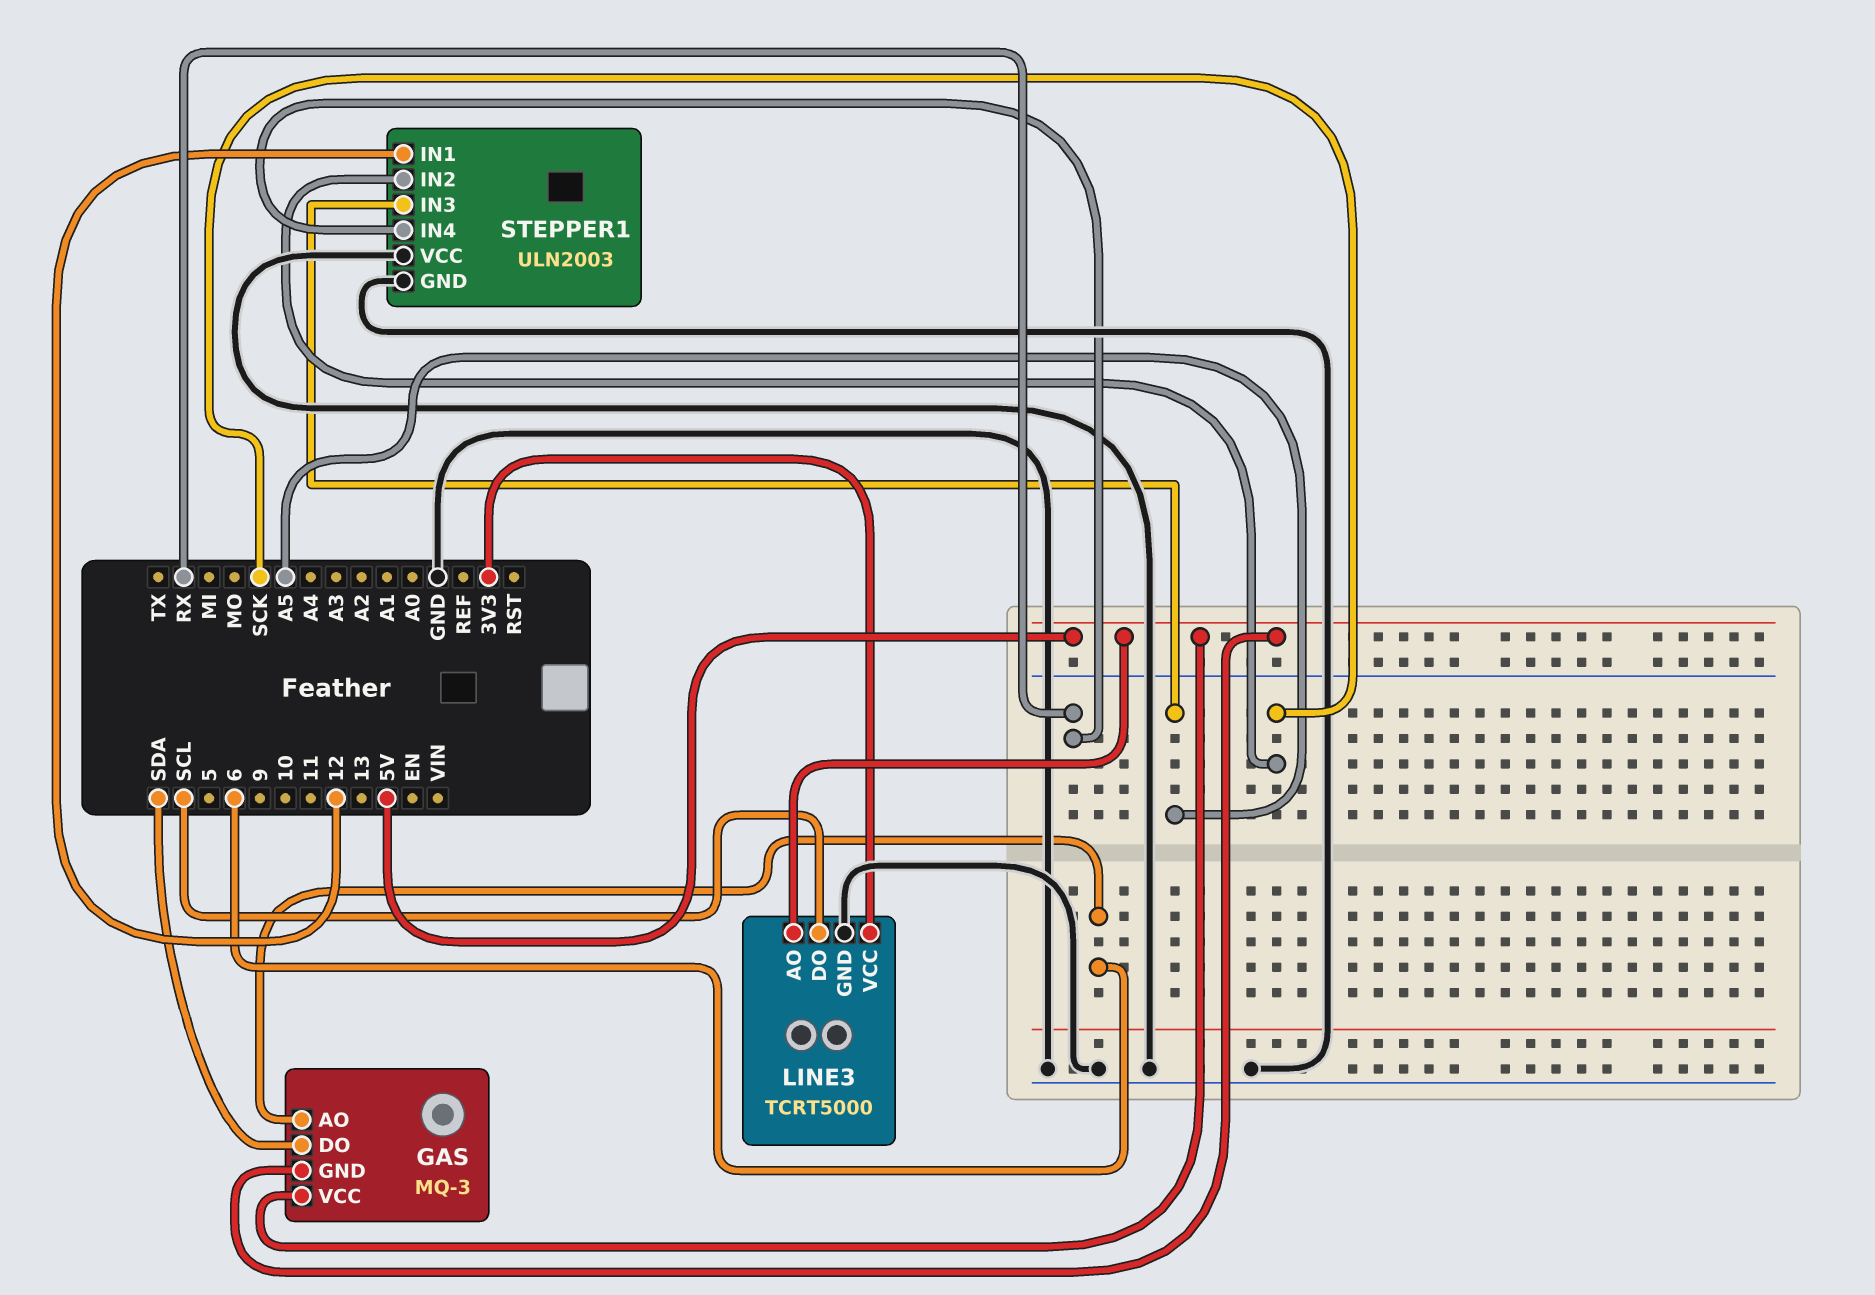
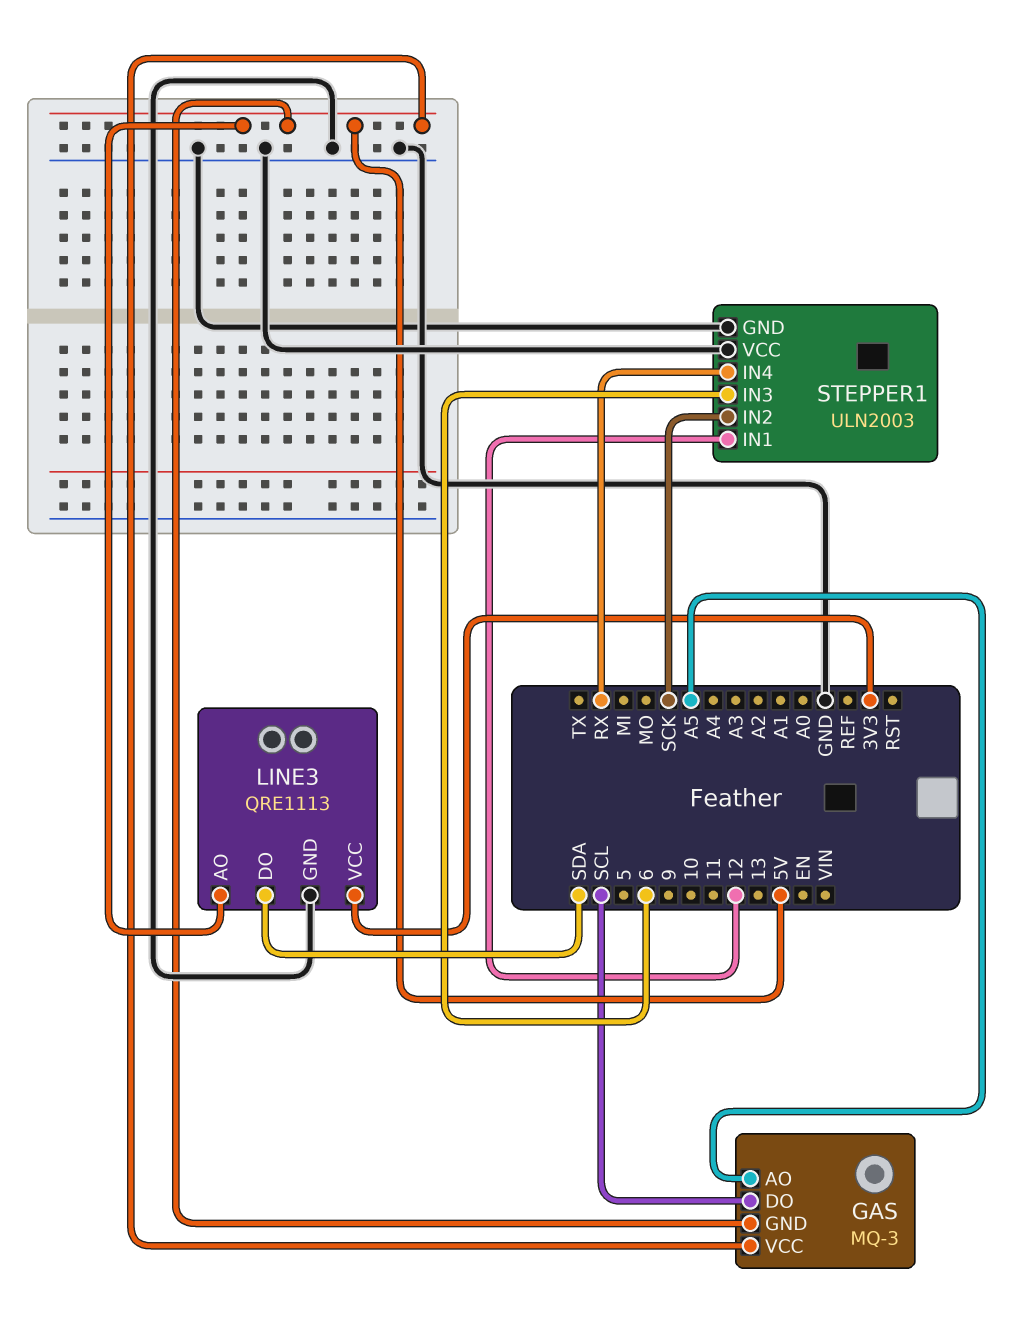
GAS pin AO: 6 -> A5
GAS pin DO: SDA -> SCL
LINE3: TCRT5000 -> QRE1113
LINE3 pin DO: SCL -> SDA
STEPPER1 pin IN3: A5 -> 6

